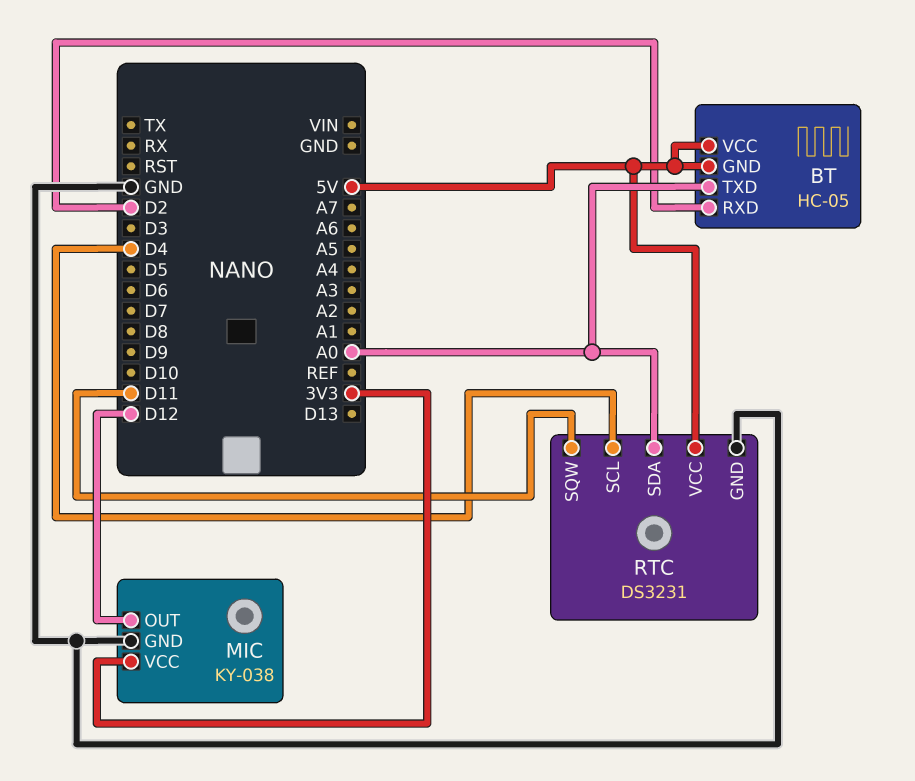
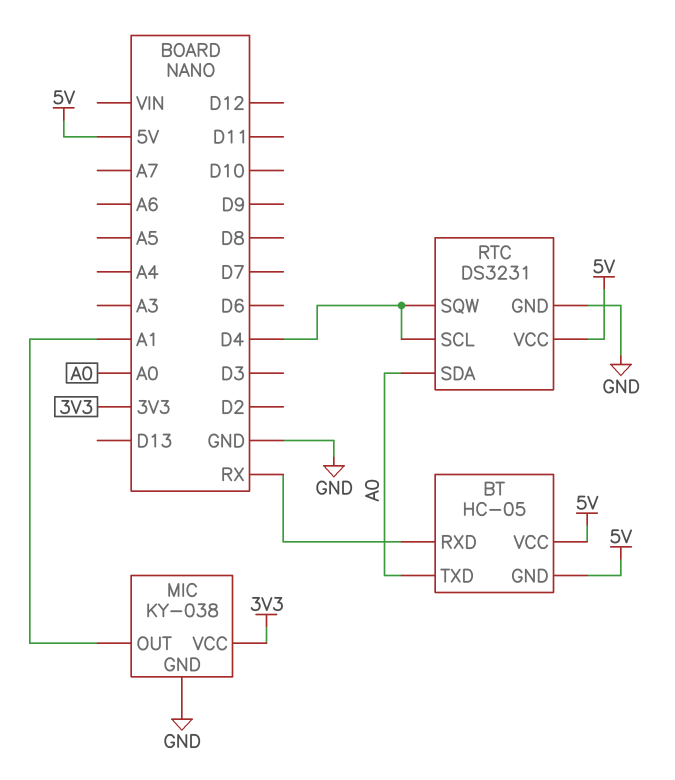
BT pin RXD: D2 -> RX
MIC pin OUT: D12 -> A1
RTC pin SQW: D11 -> D4

